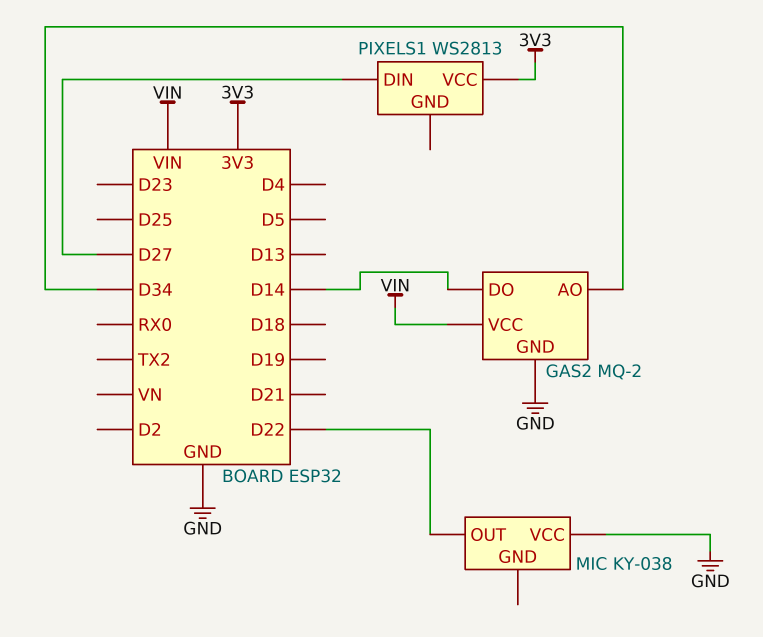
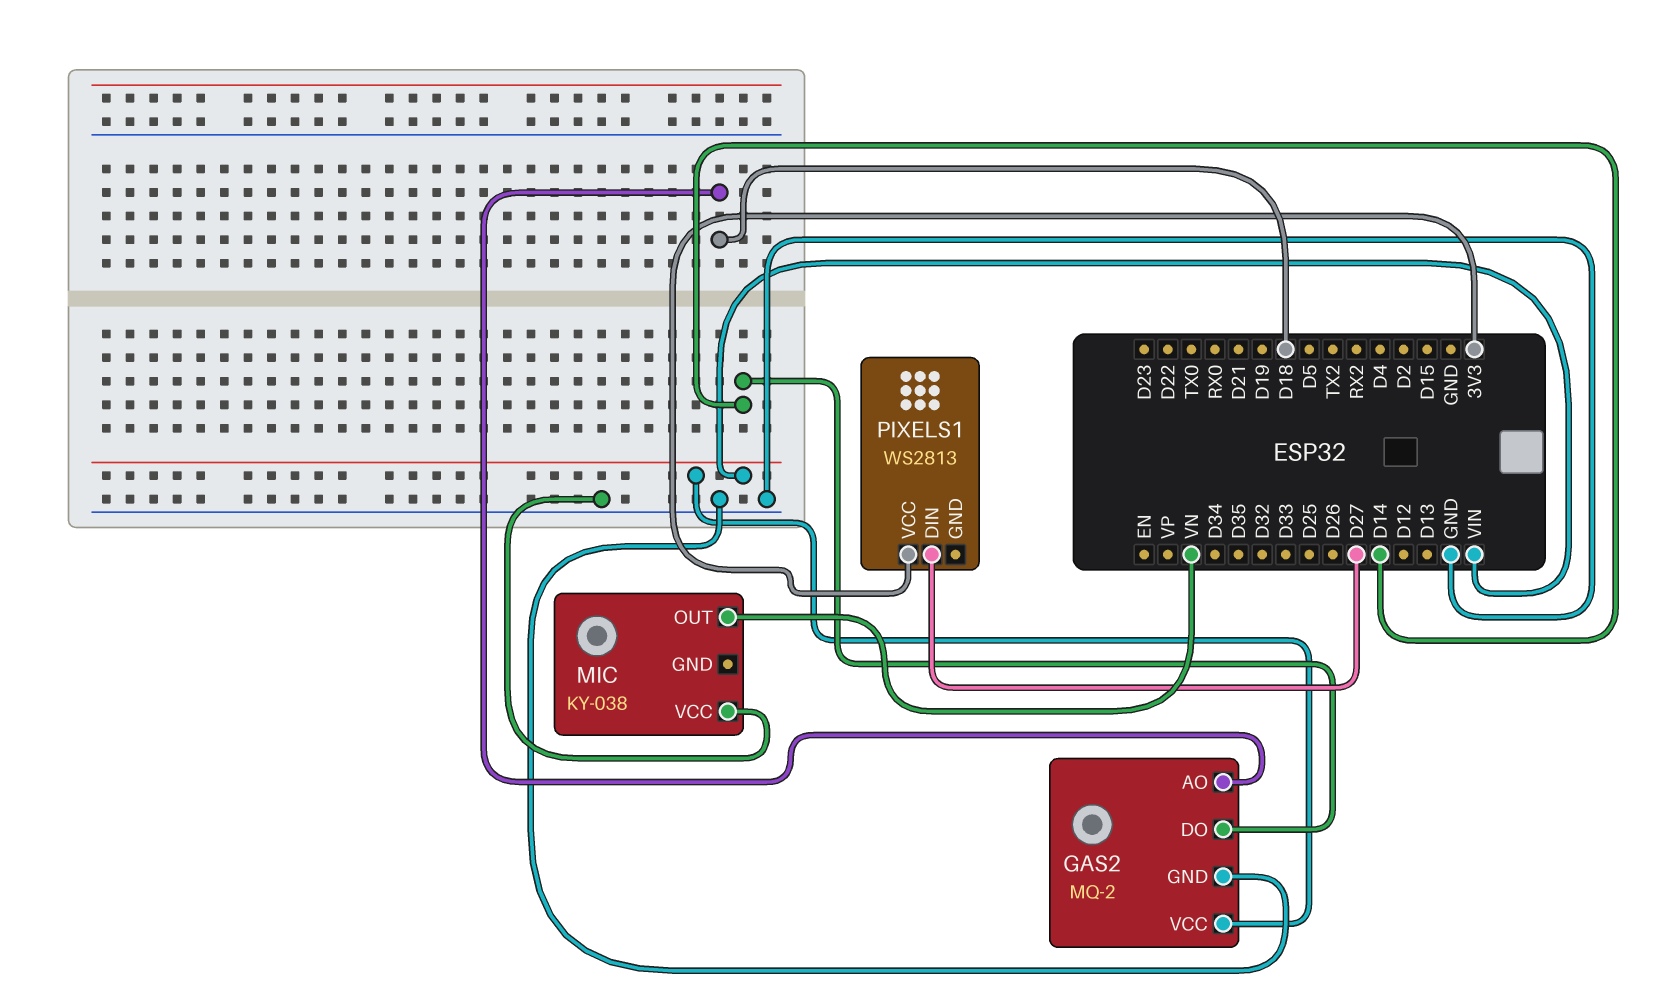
GAS2 pin AO: D34 -> D18
MIC pin OUT: D22 -> VN

